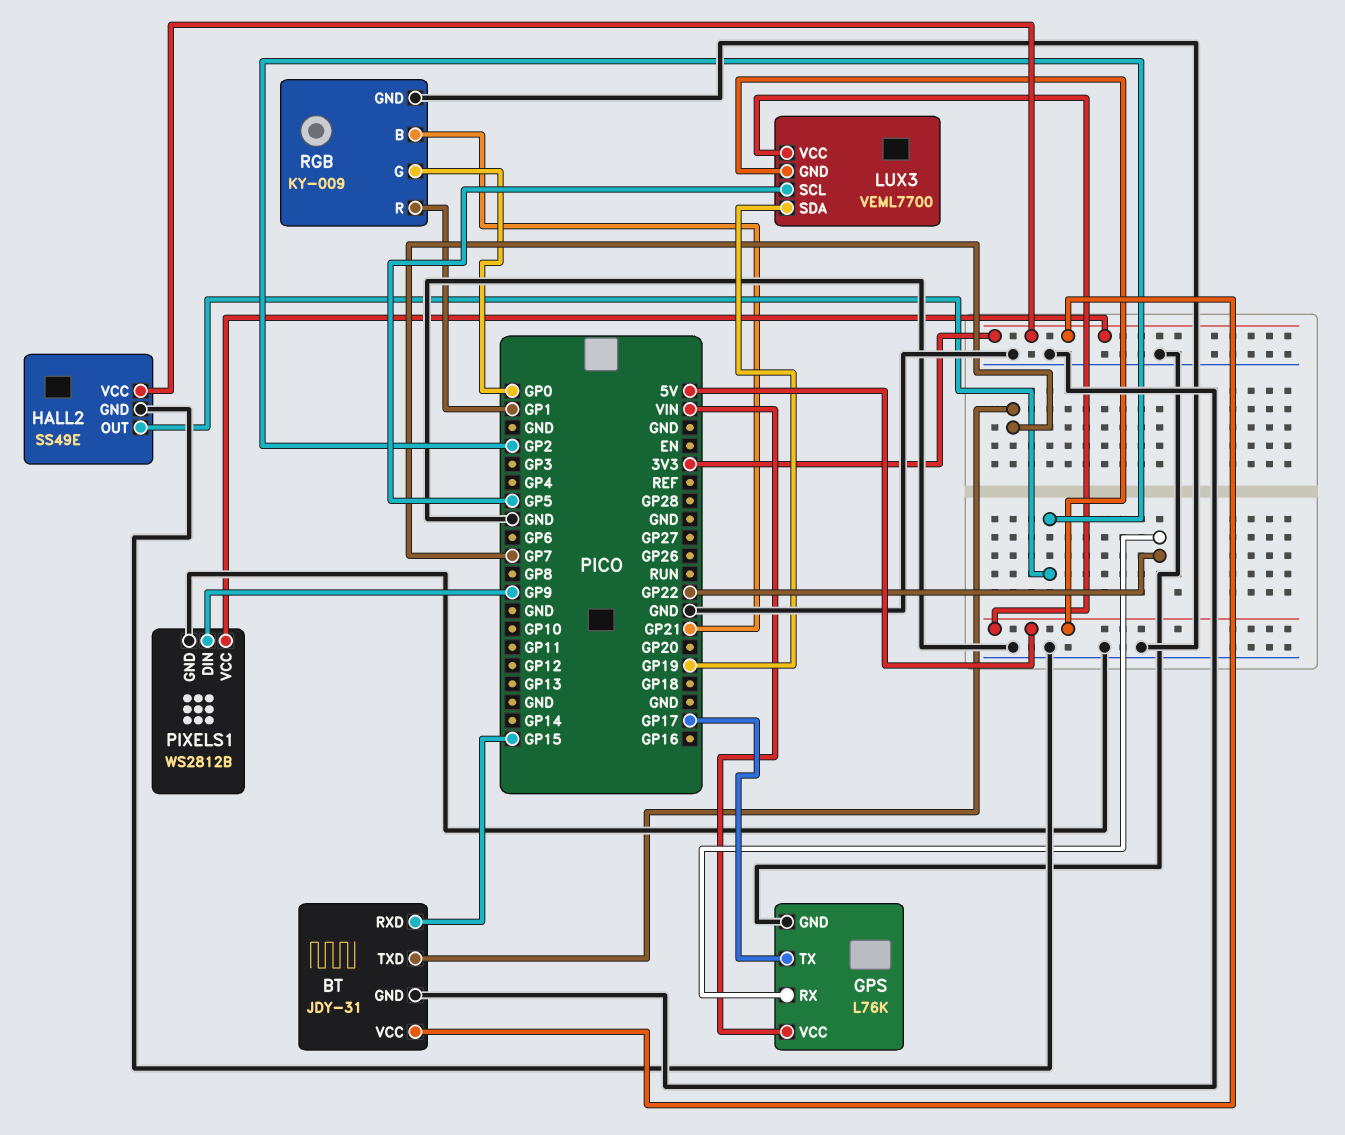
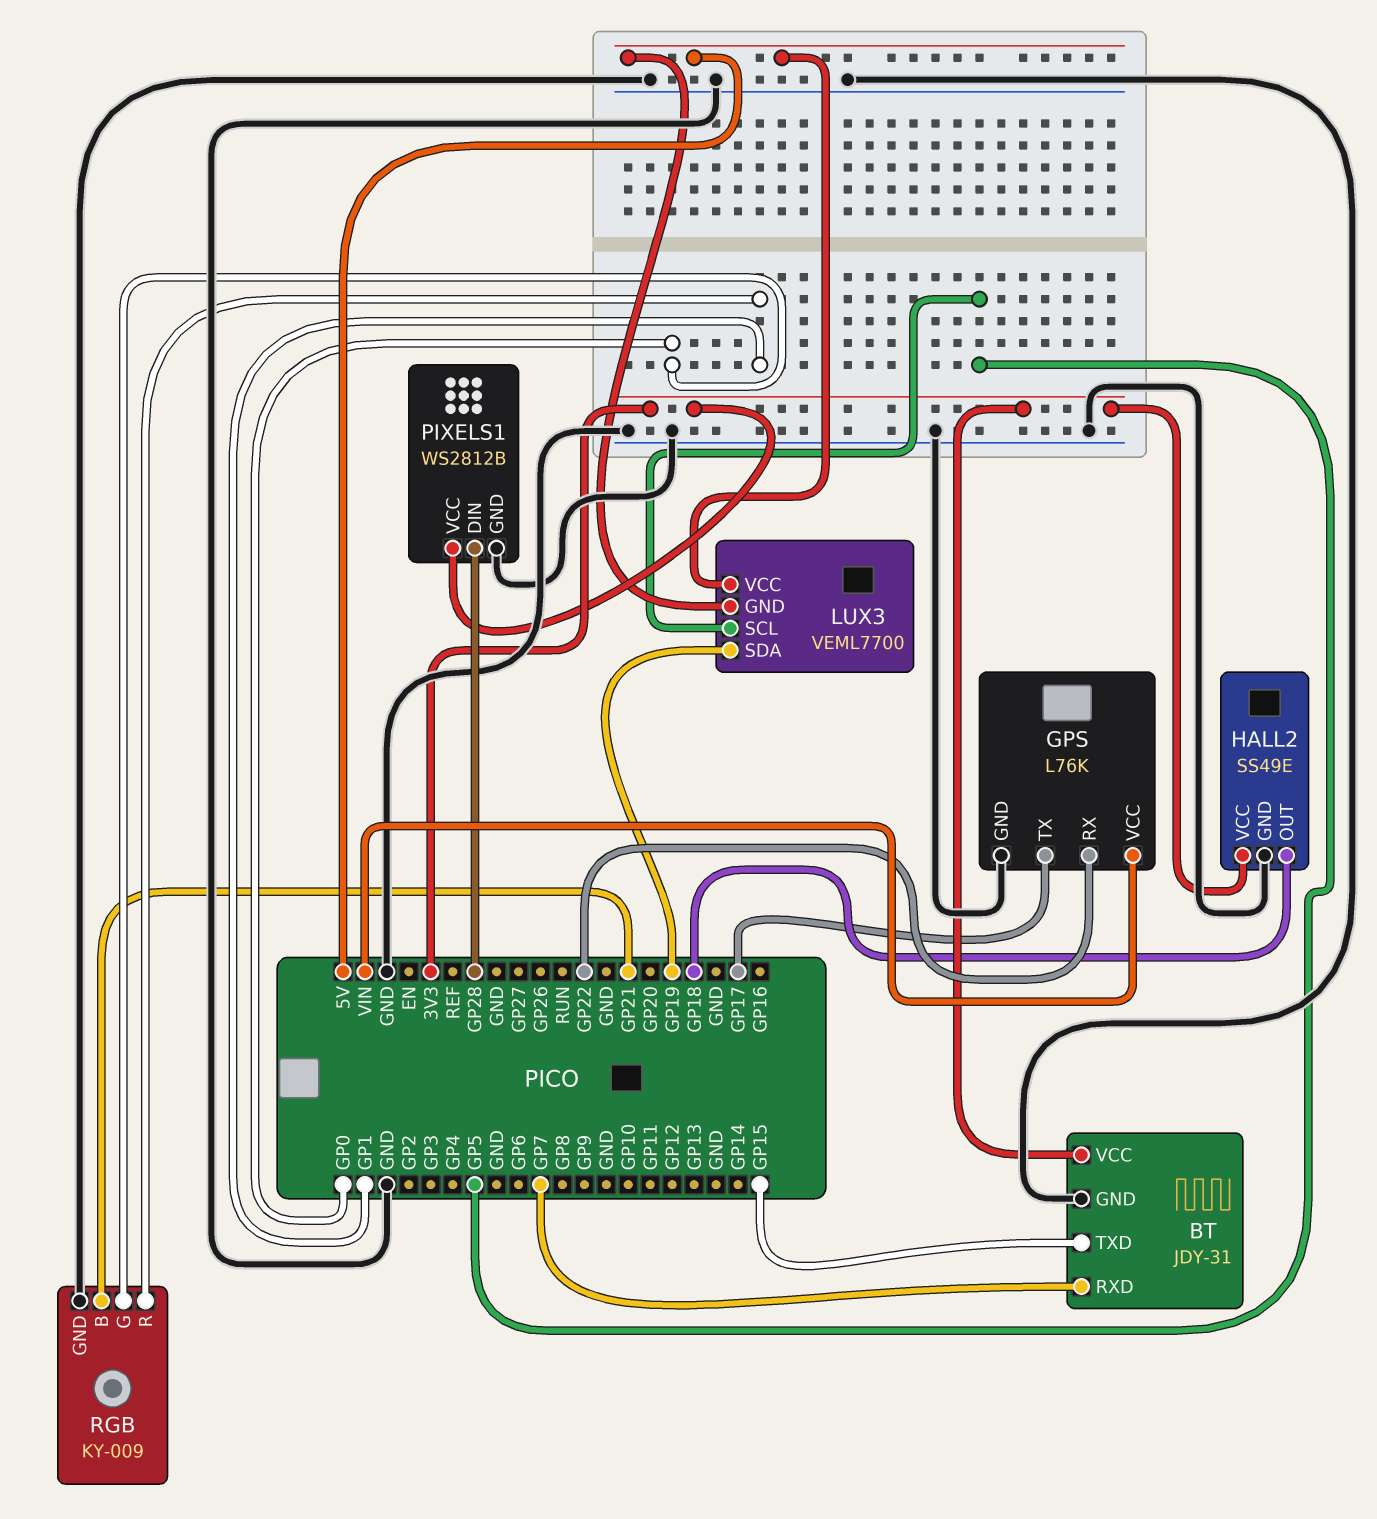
BT pin RXD: GP15 -> GP7
BT pin TXD: GP7 -> GP15
HALL2 pin OUT: GP2 -> GP18
PIXELS1 pin DIN: GP9 -> GP28

